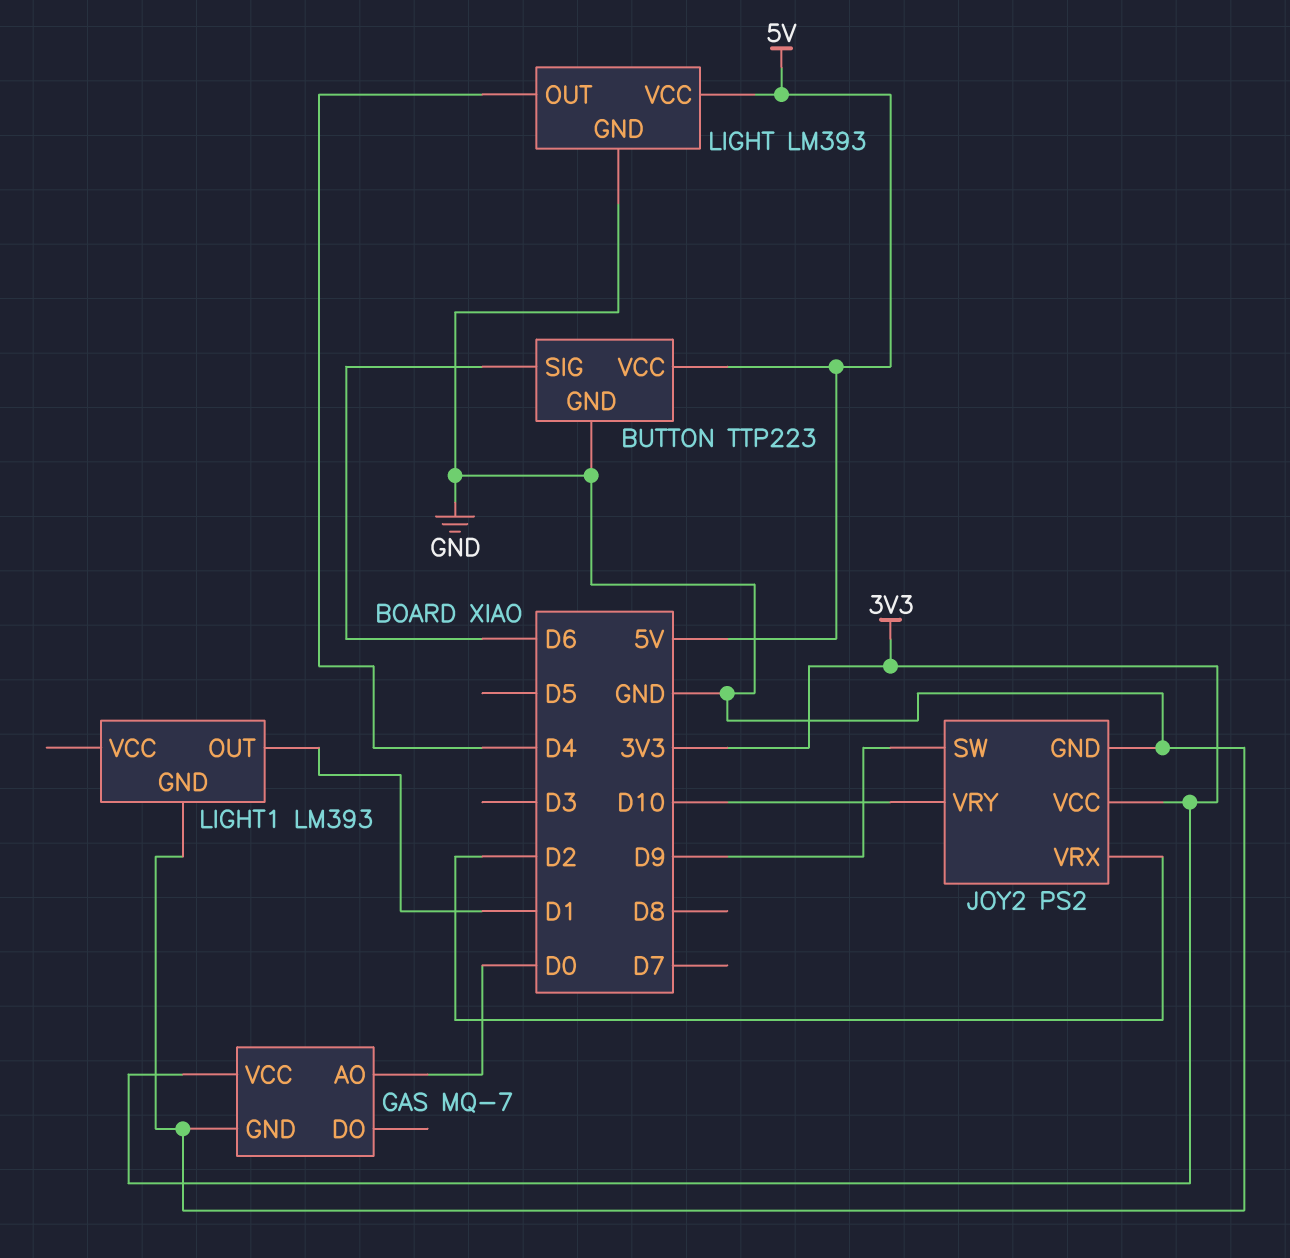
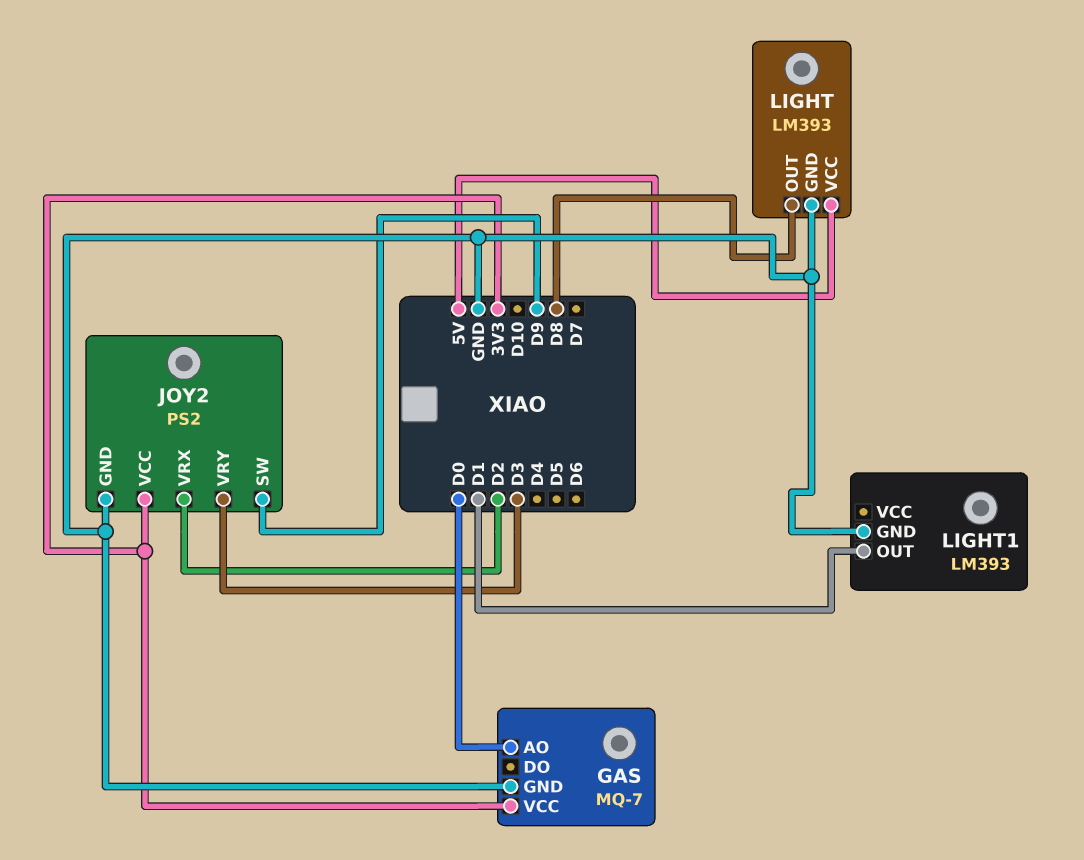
BUTTON: TTP223 -> none
BUTTON pin GND: GND -> none
BUTTON pin SIG: D6 -> none
BUTTON pin VCC: 5V -> none
JOY2 pin VRY: D10 -> D3
LIGHT pin OUT: D4 -> D8

